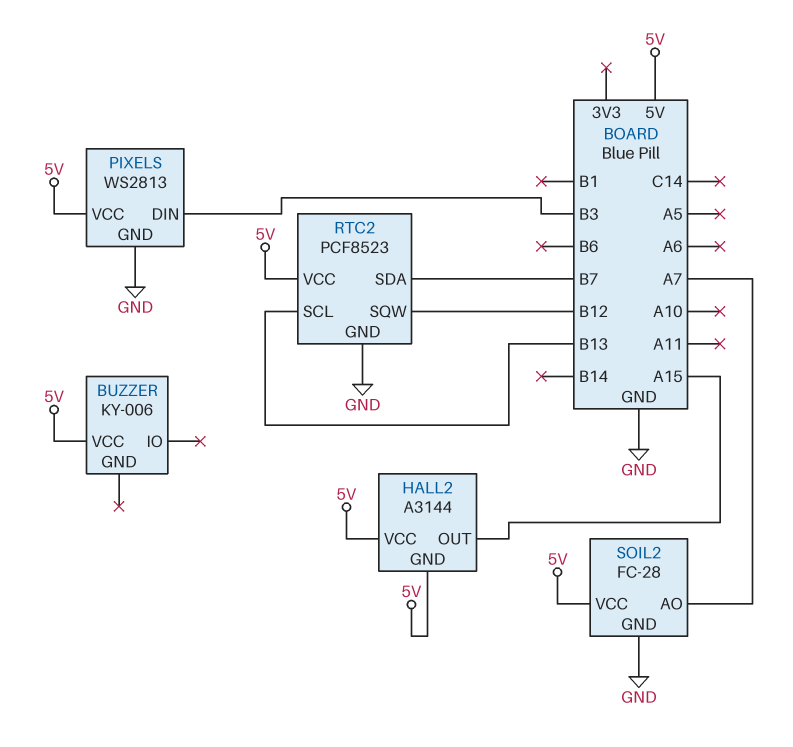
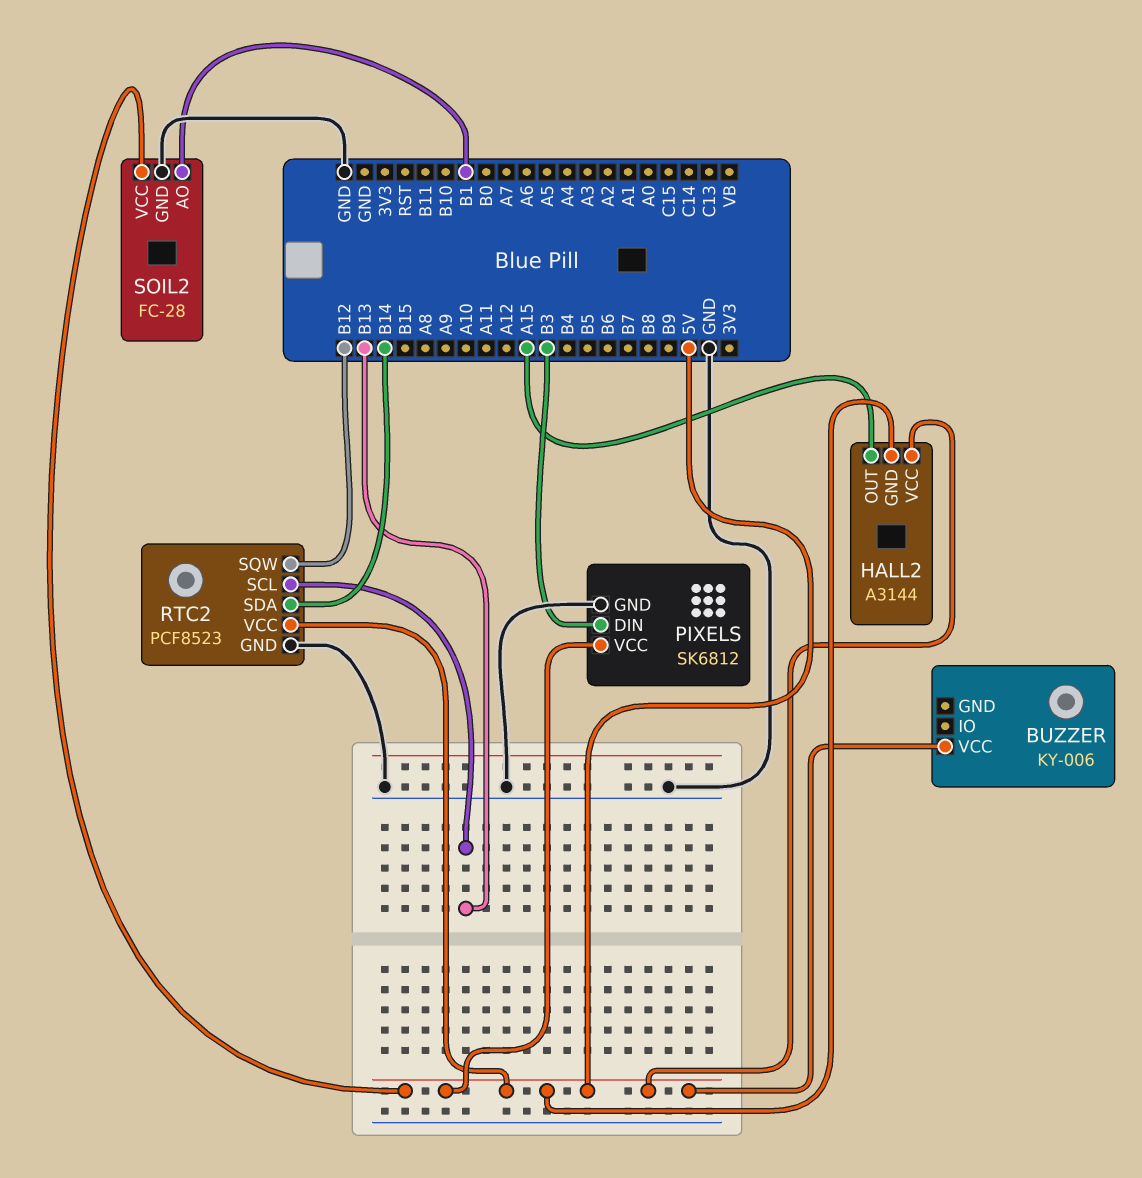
PIXELS: WS2813 -> SK6812
RTC2 pin SDA: B7 -> B14
SOIL2 pin AO: A7 -> B1

